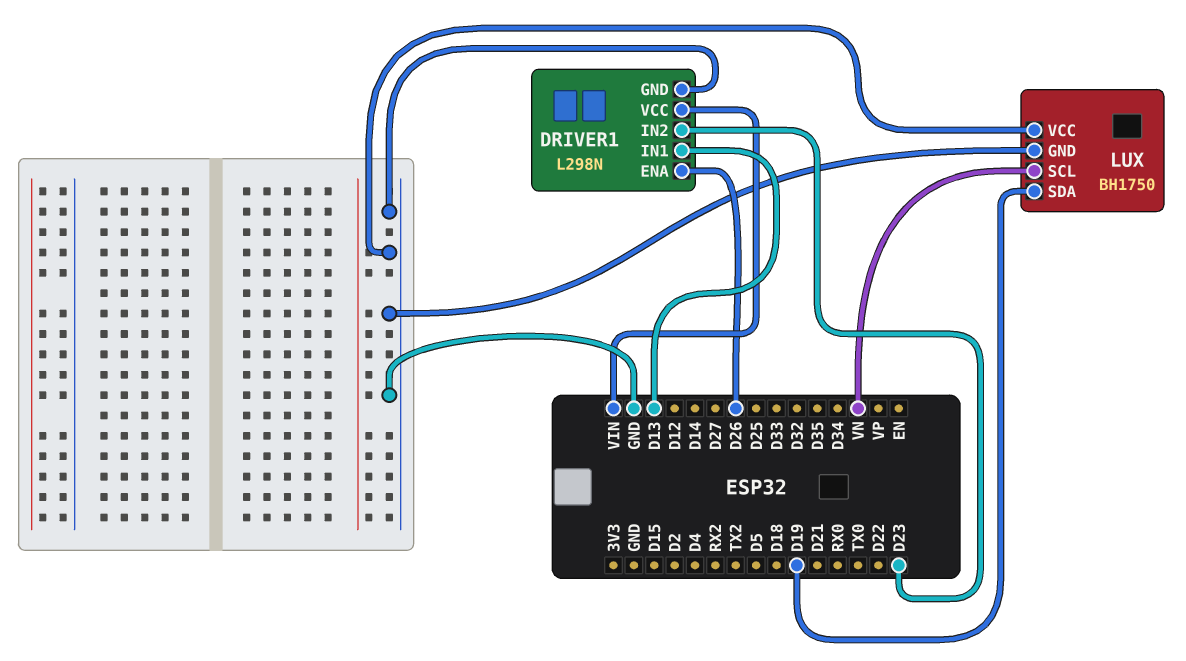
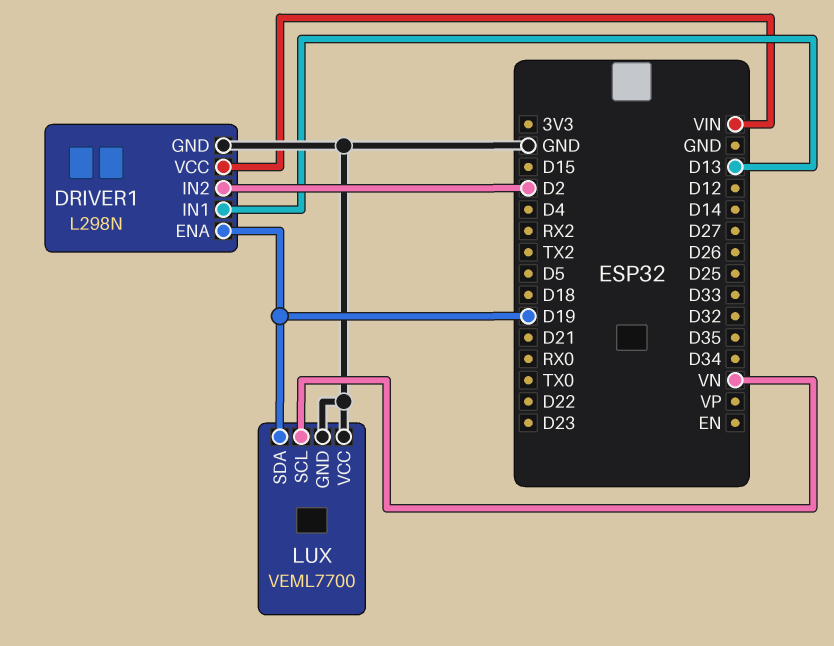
DRIVER1 pin ENA: D26 -> D19
DRIVER1 pin IN2: D23 -> D2
LUX: BH1750 -> VEML7700

